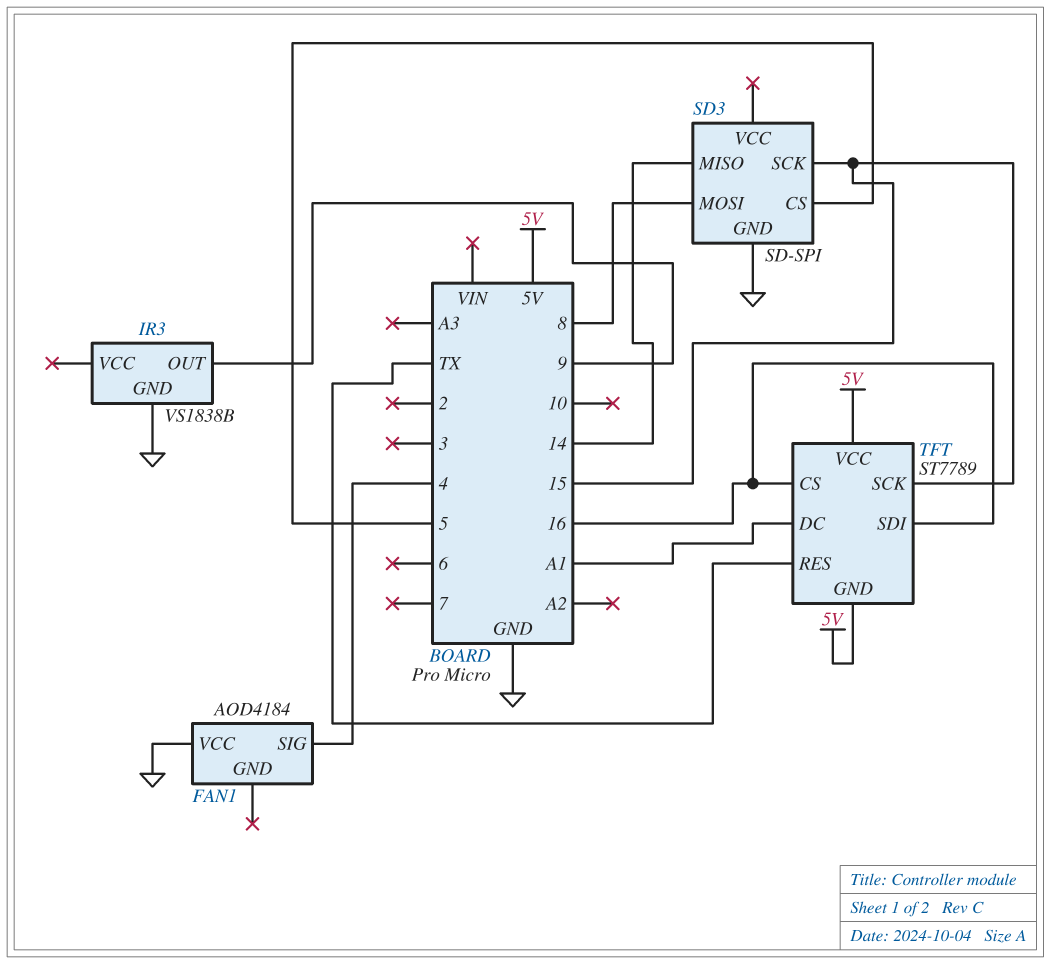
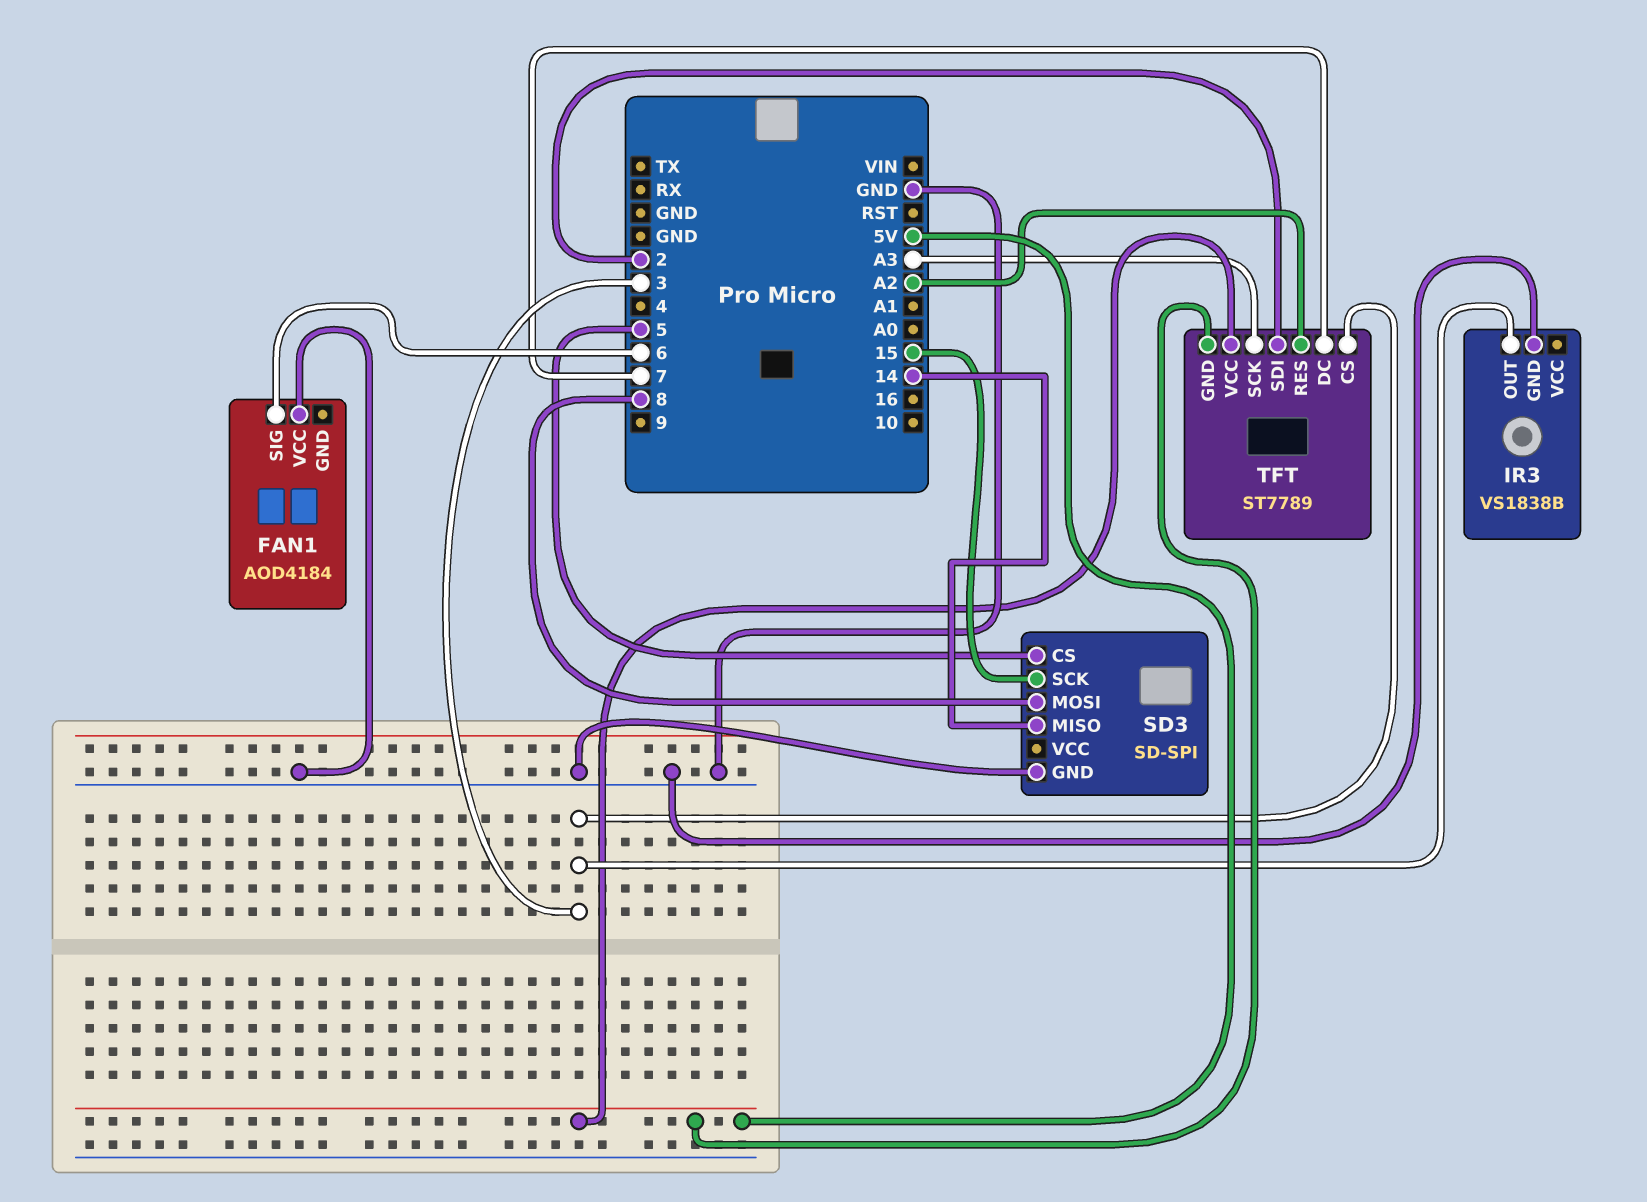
FAN1 pin SIG: 4 -> 6
IR3 pin OUT: 9 -> 3
TFT pin CS: 16 -> 3
TFT pin DC: A1 -> 7
TFT pin RES: TX -> A2
TFT pin SCK: 15 -> A3
TFT pin SDI: 16 -> 2

